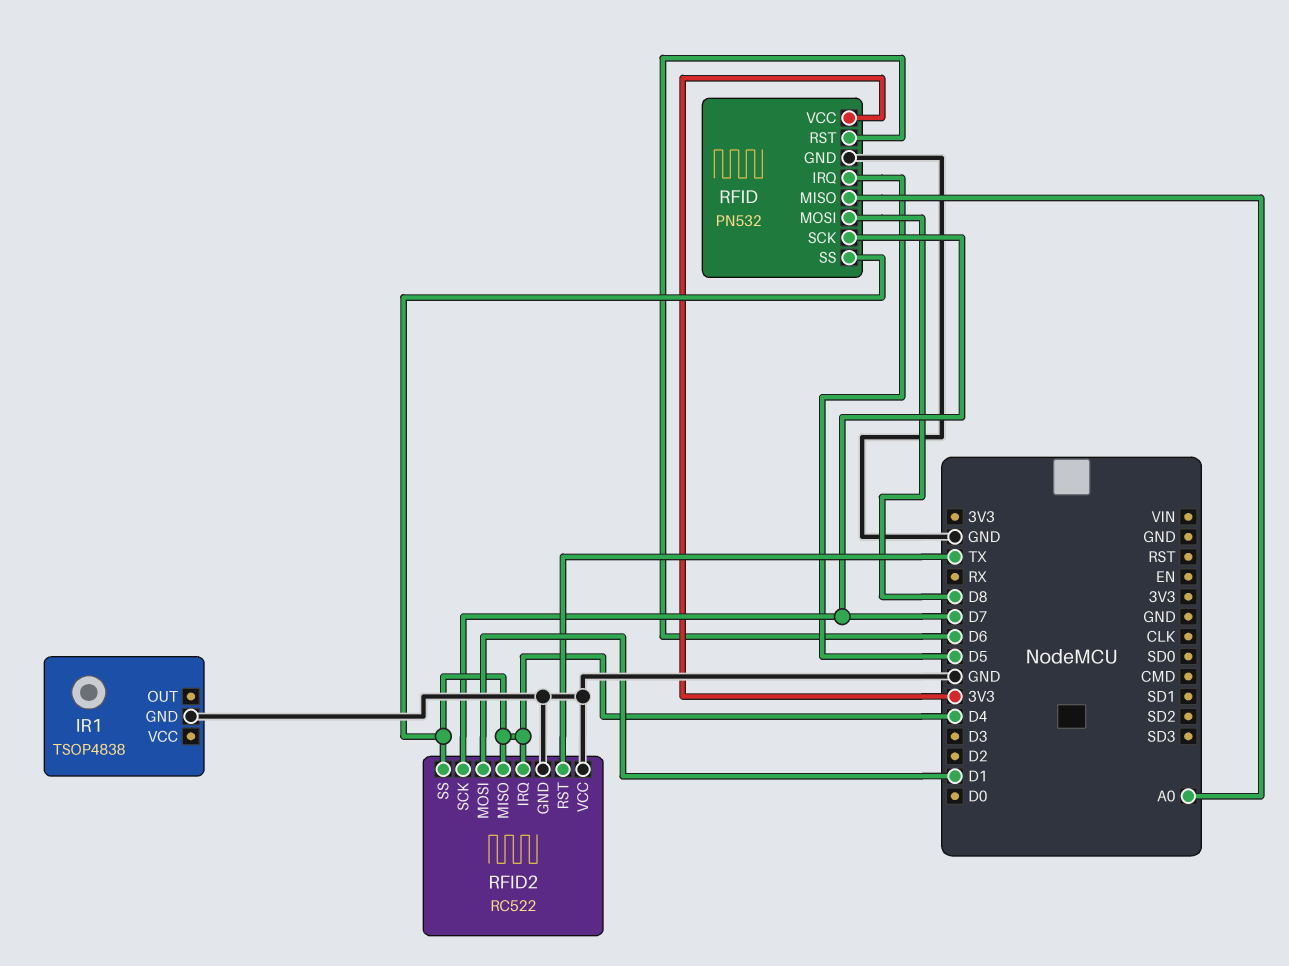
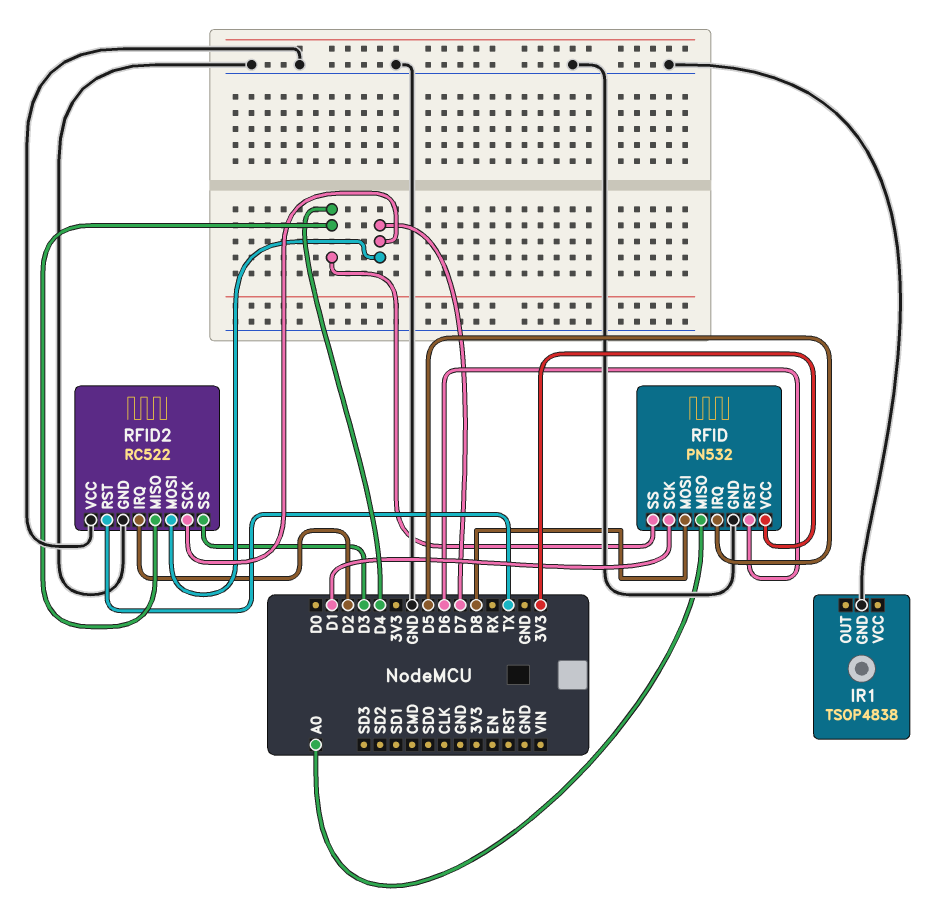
RFID pin SCK: D7 -> D1
RFID2 pin IRQ: D4 -> D2
RFID2 pin MOSI: D1 -> D7
RFID2 pin SS: D4 -> D3

